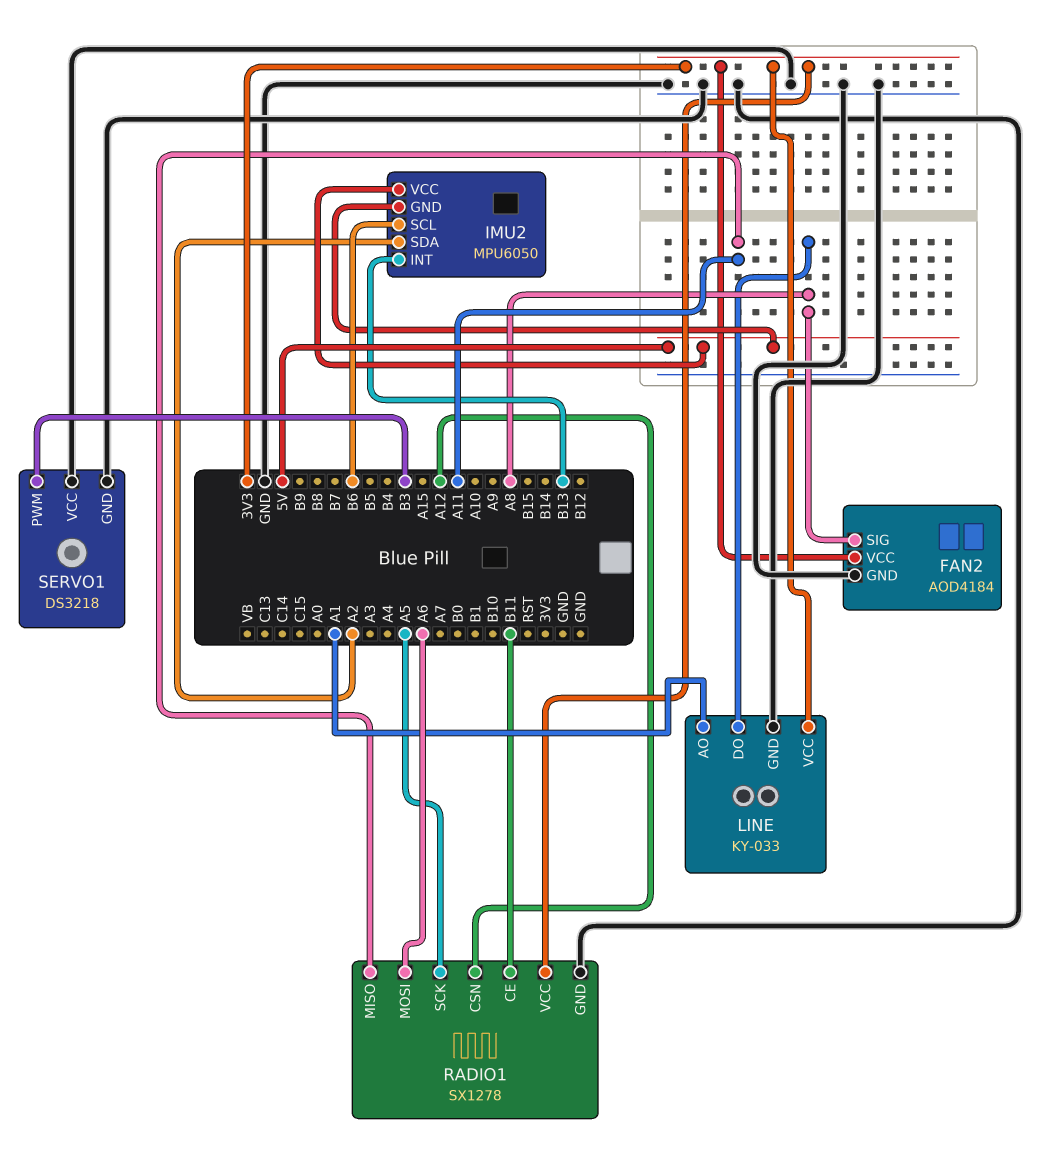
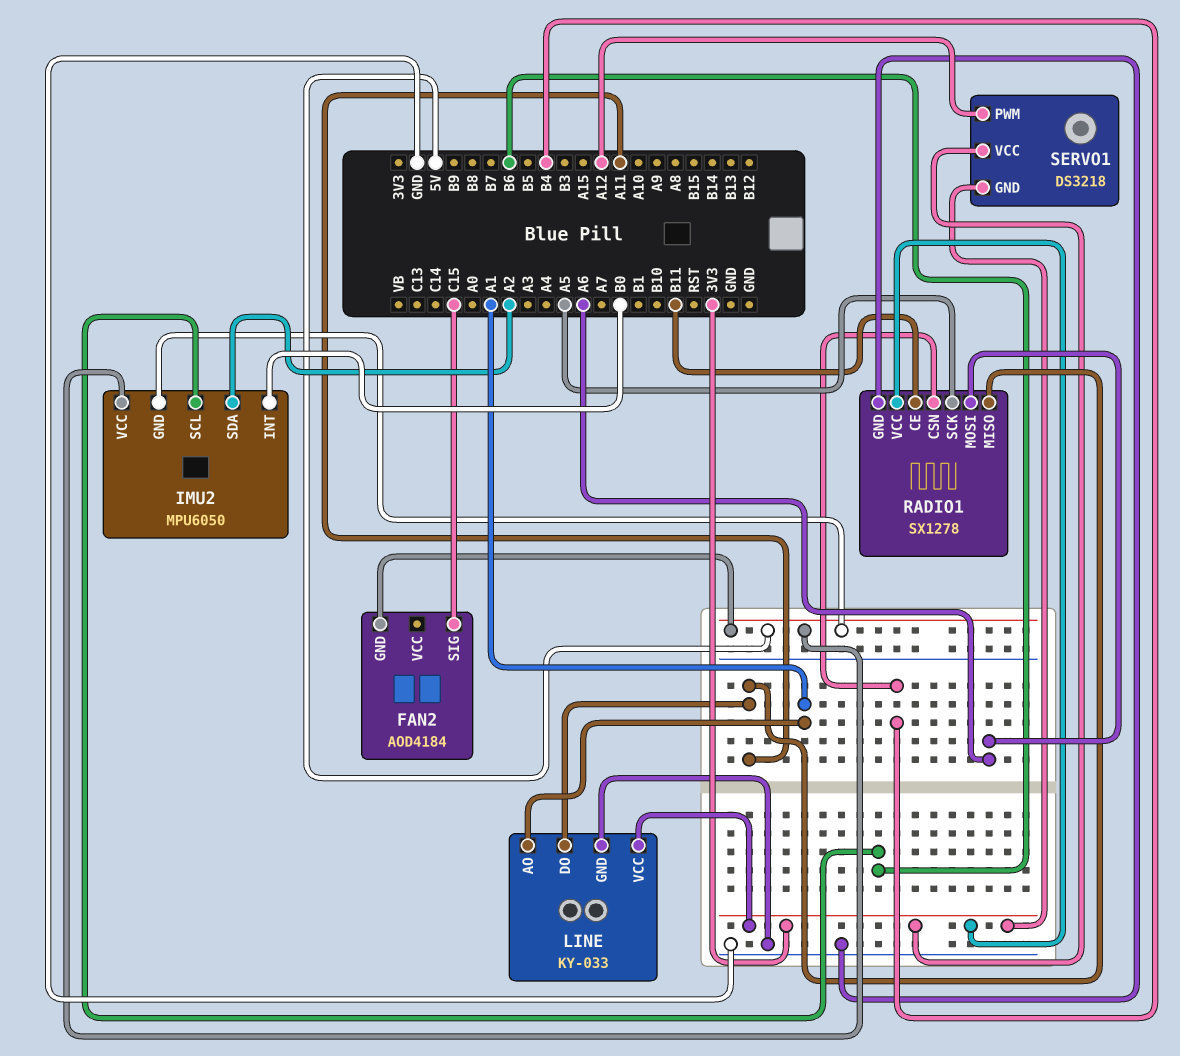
FAN2 pin GND: GND -> 5V
FAN2 pin SIG: A8 -> C15
FAN2 pin VCC: 3V3 -> none
IMU2 pin INT: B13 -> B0
LINE pin DO: A8 -> A11
RADIO1 pin CSN: A12 -> B4
SERVO1 pin GND: GND -> 3V3
SERVO1 pin PWM: B3 -> A12
SERVO1 pin VCC: GND -> 3V3

